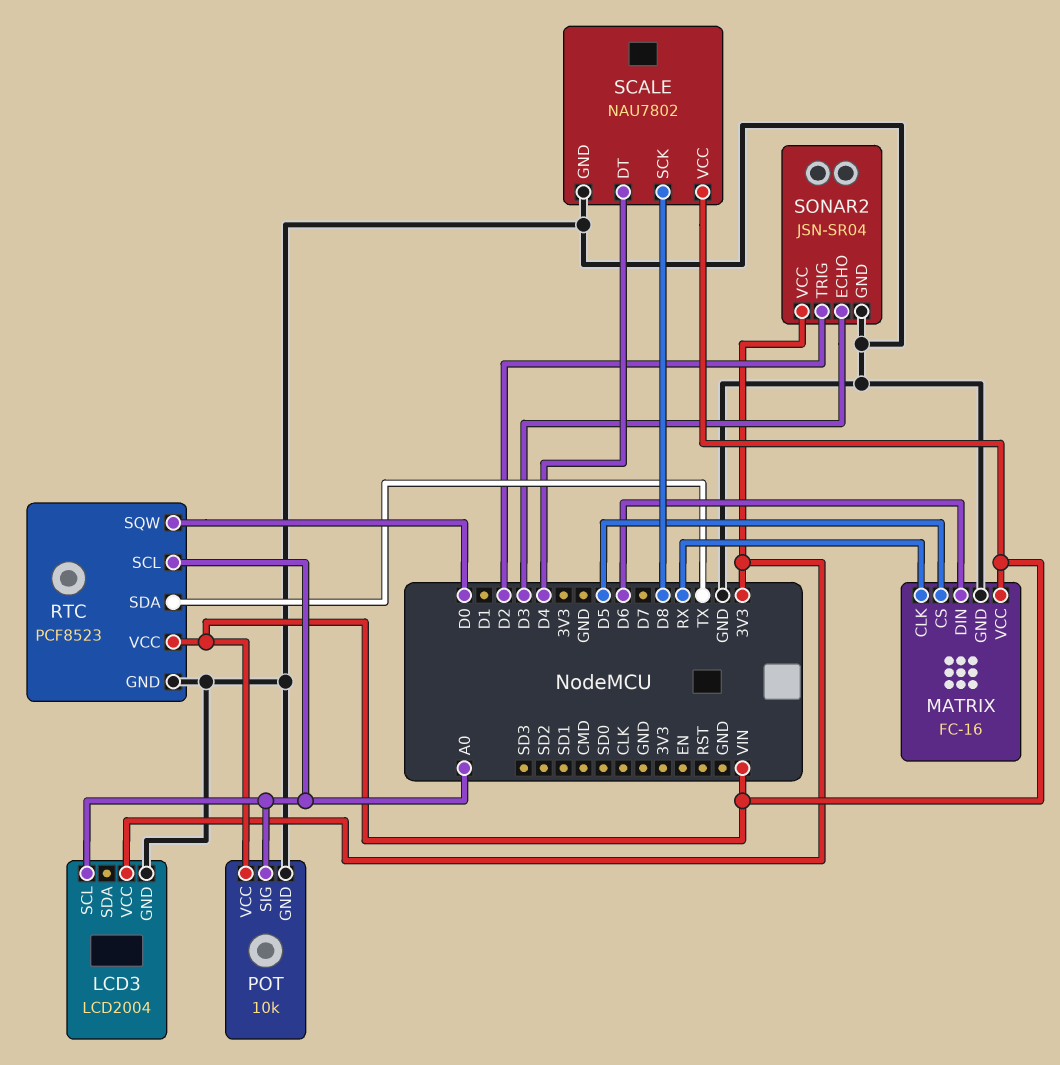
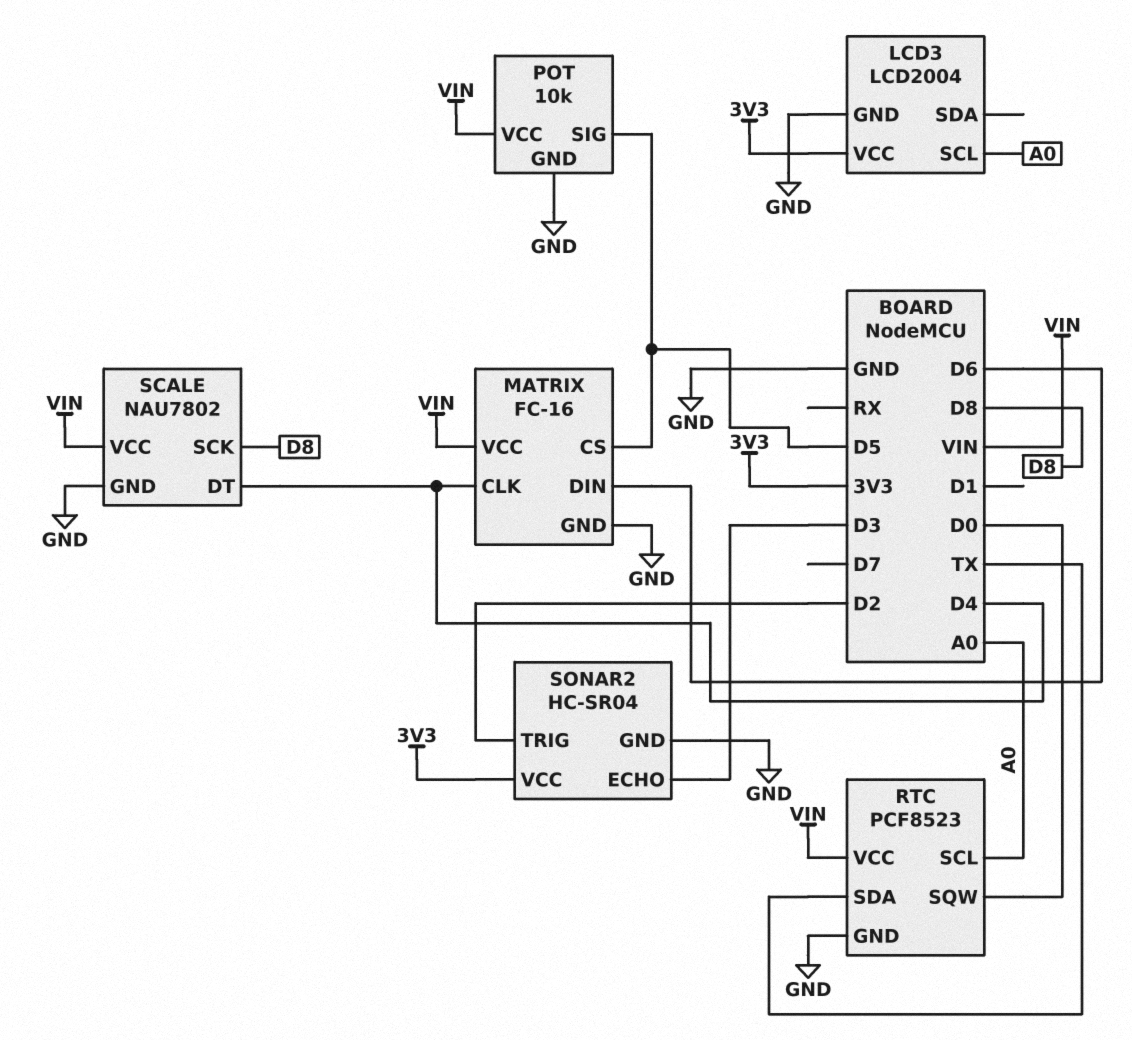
MATRIX pin CLK: RX -> D4
POT pin SIG: A0 -> D5
SONAR2: JSN-SR04 -> HC-SR04

